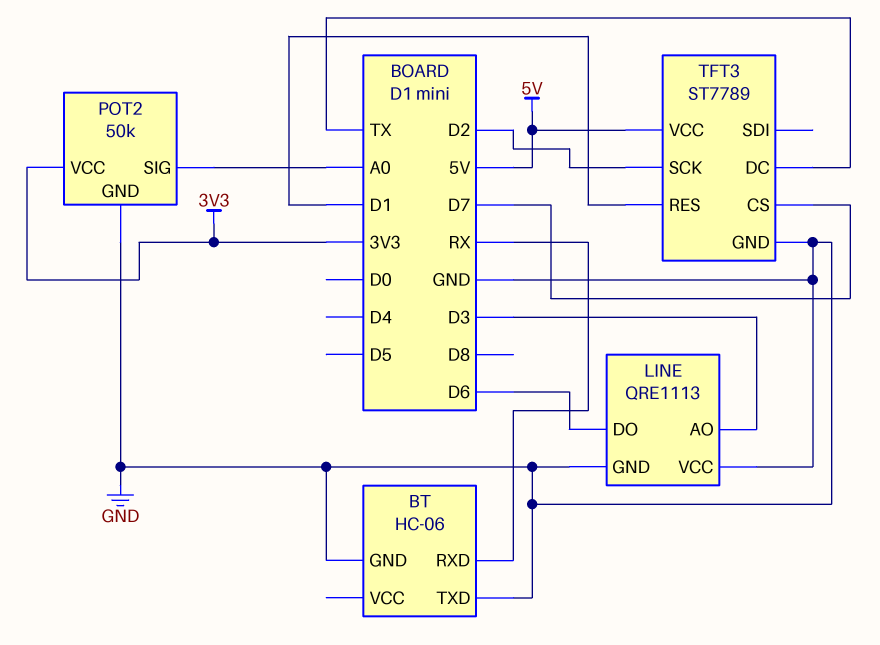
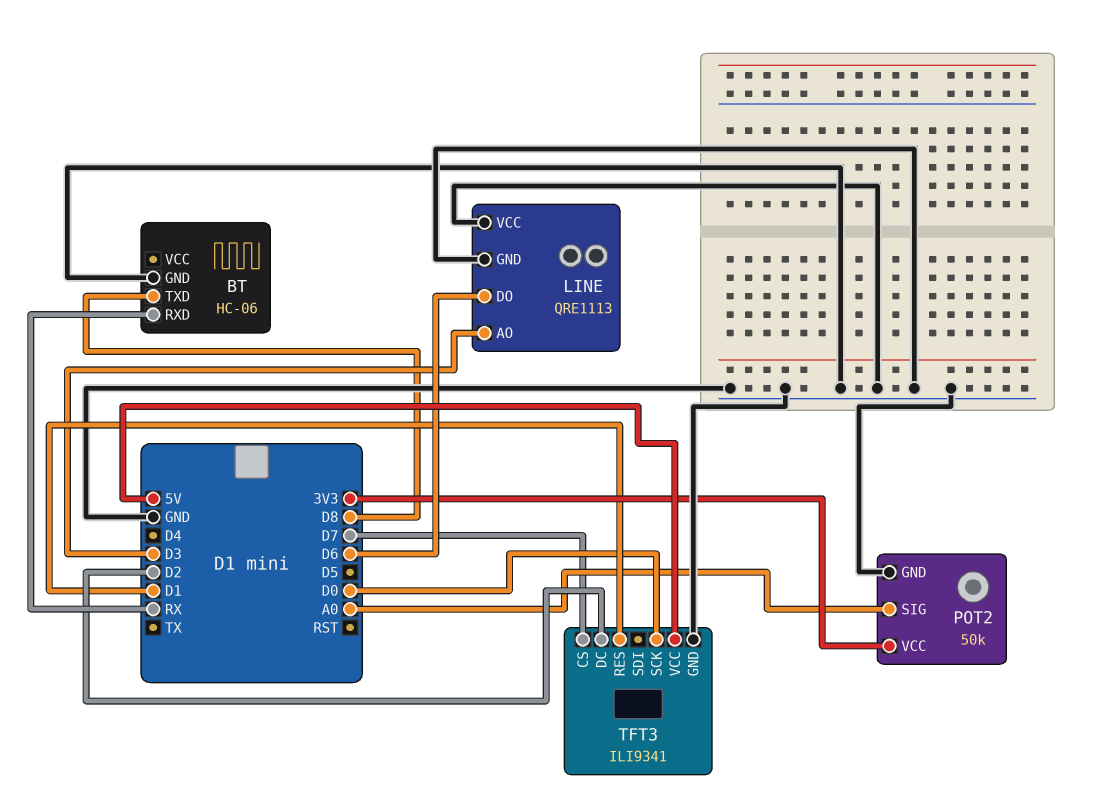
BT pin TXD: GND -> D8
TFT3: ST7789 -> ILI9341
TFT3 pin DC: TX -> D2
TFT3 pin SCK: D2 -> D0

